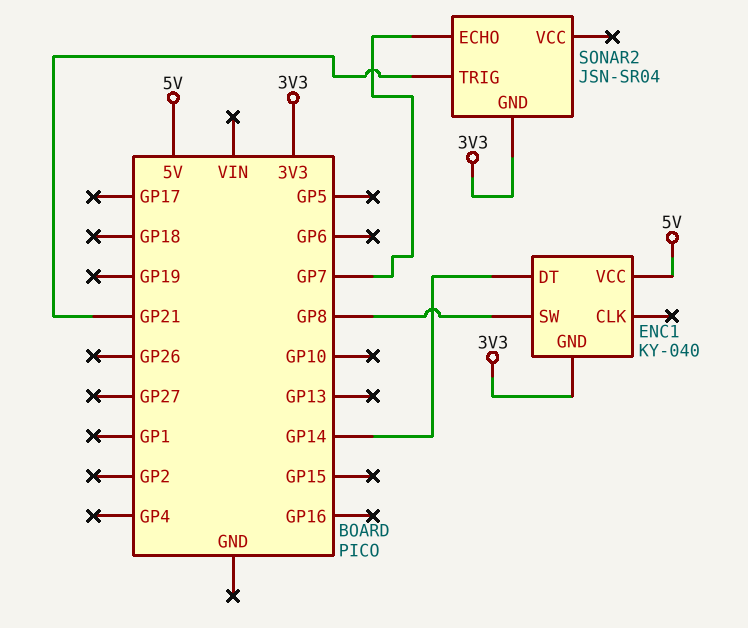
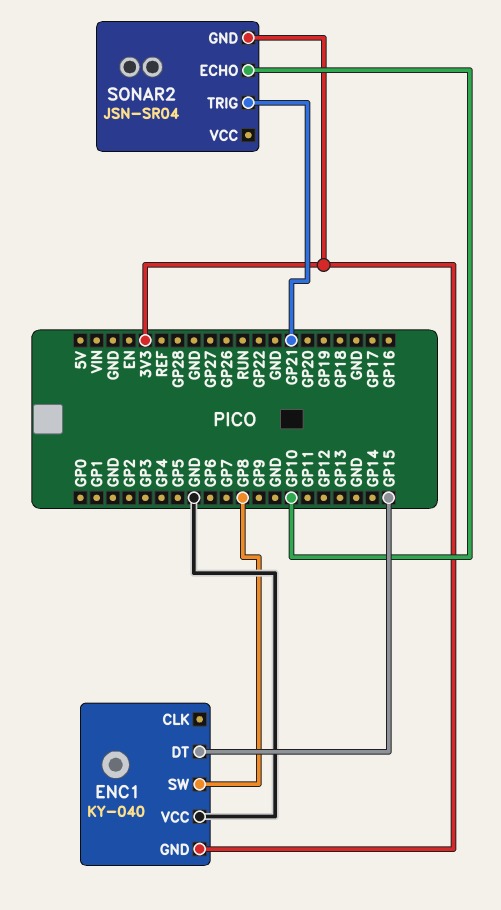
ENC1 pin DT: GP14 -> GP15
ENC1 pin VCC: 5V -> GND
SONAR2 pin ECHO: GP7 -> GP10

